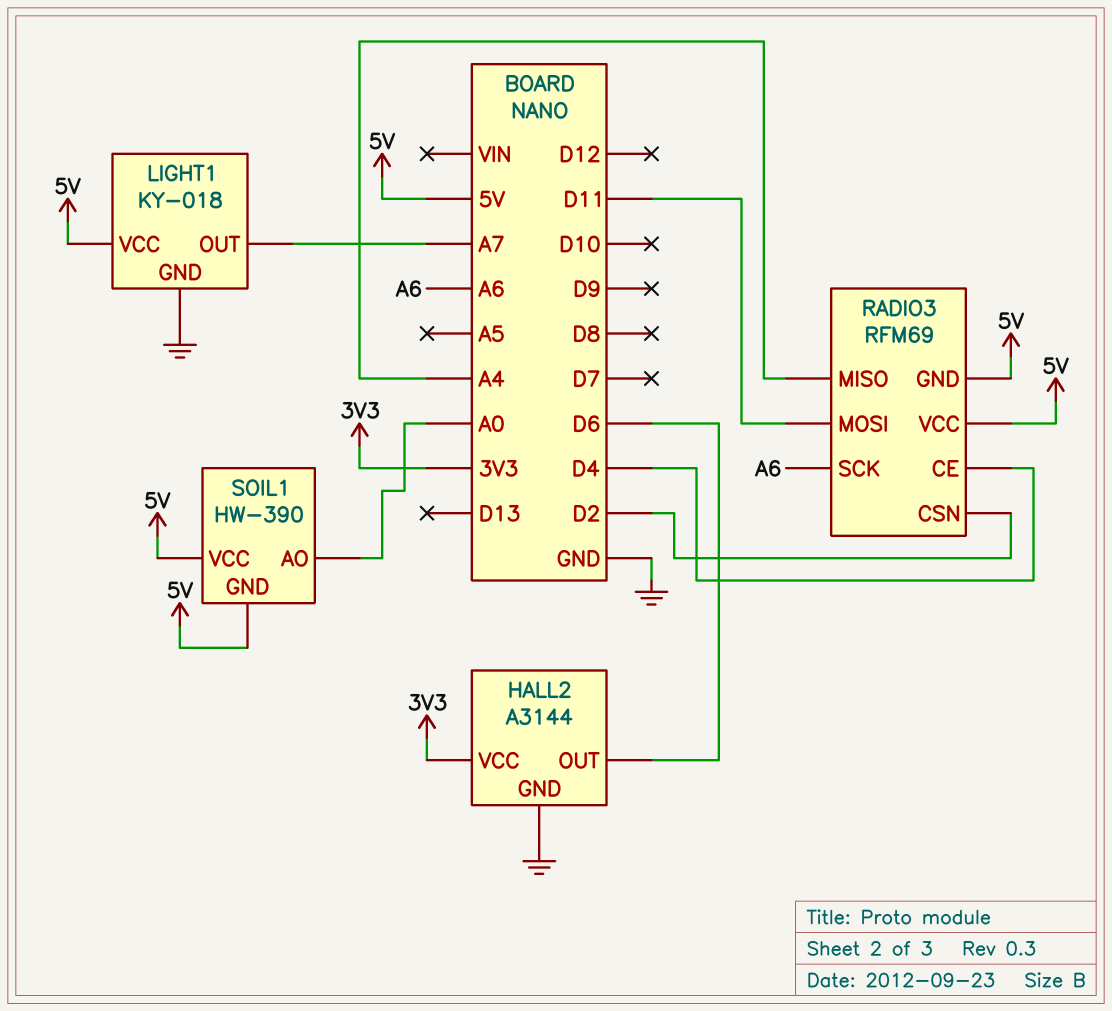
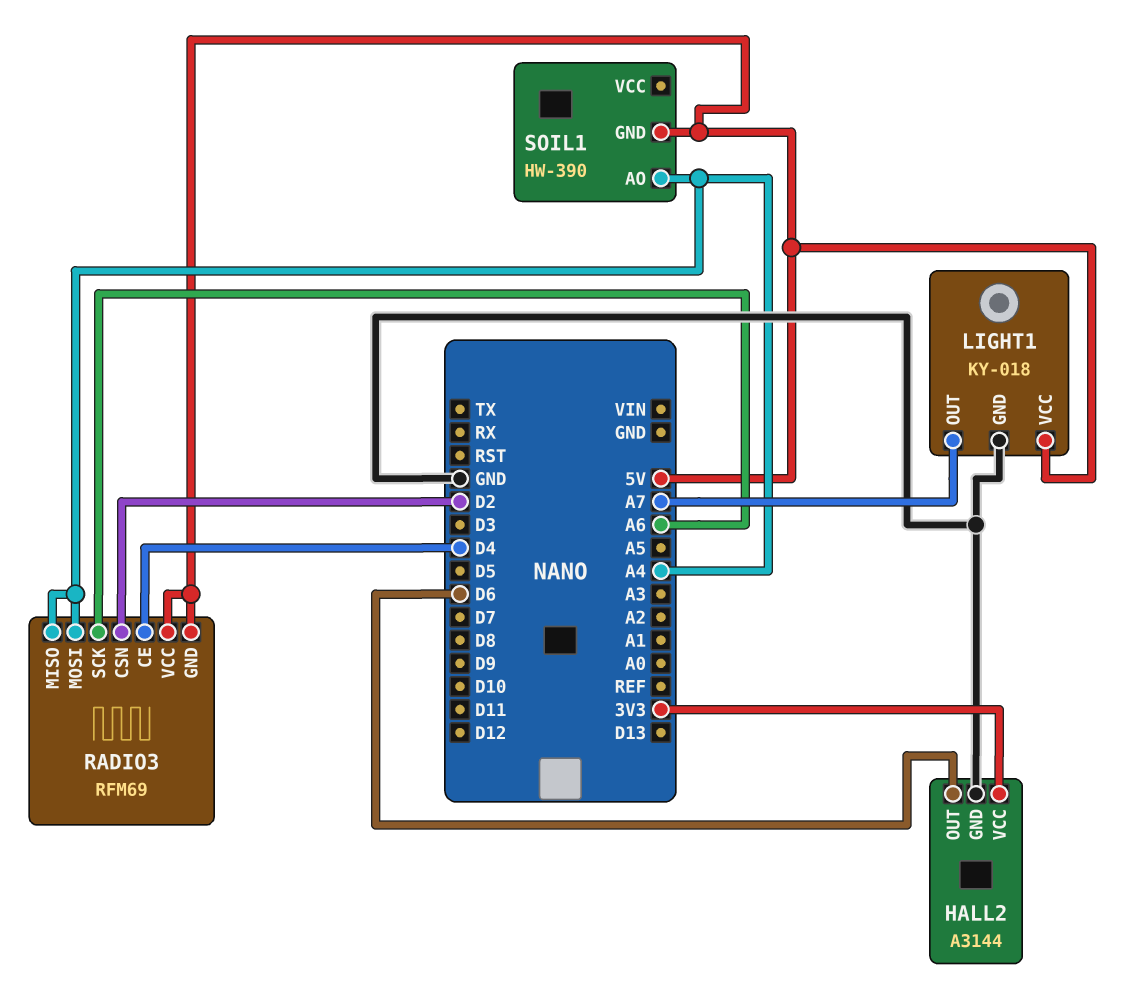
RADIO3 pin MOSI: D11 -> A4
SOIL1 pin AO: A0 -> A4
SOIL1 pin VCC: 5V -> none

